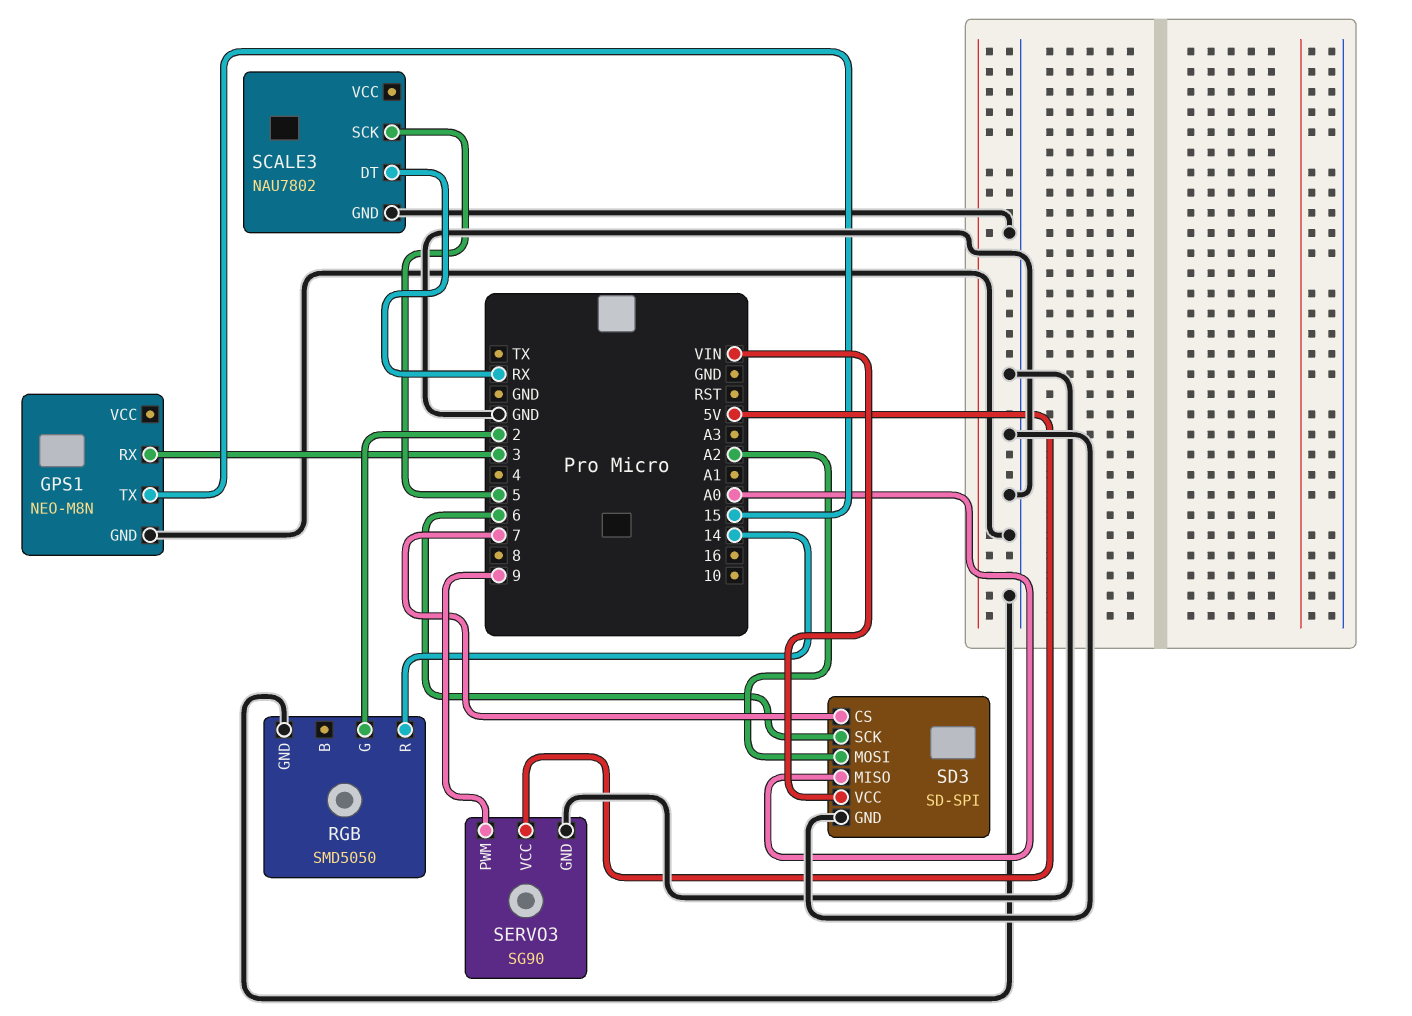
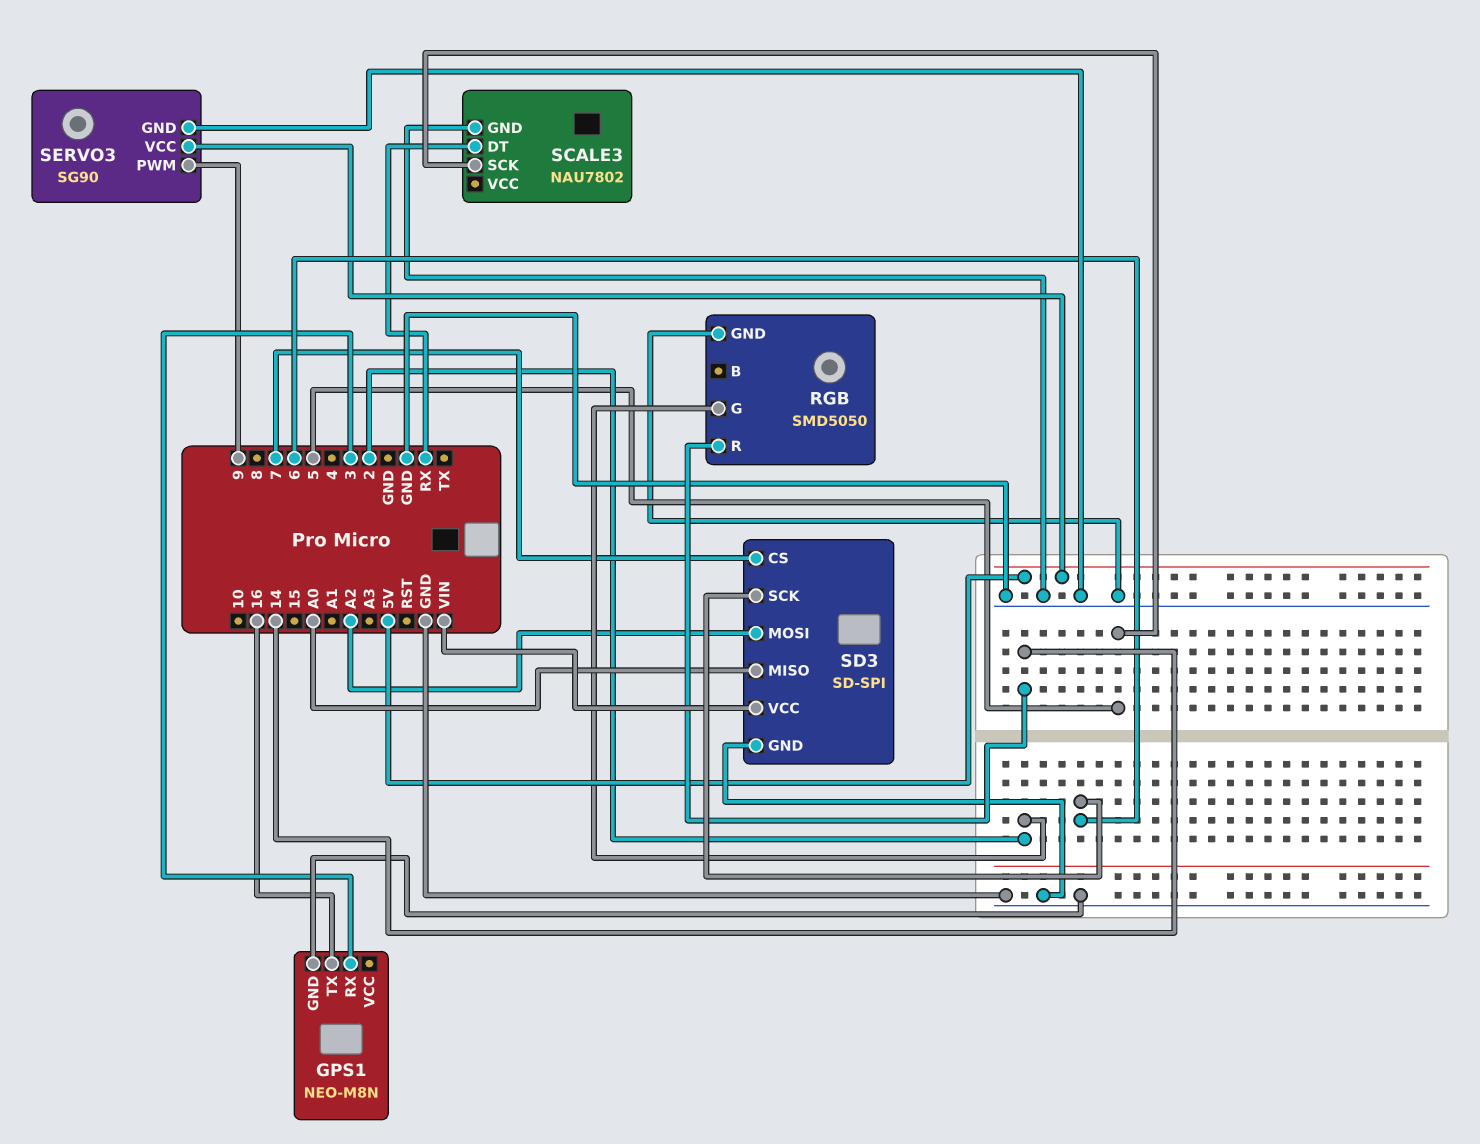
GPS1 pin TX: 15 -> 16

